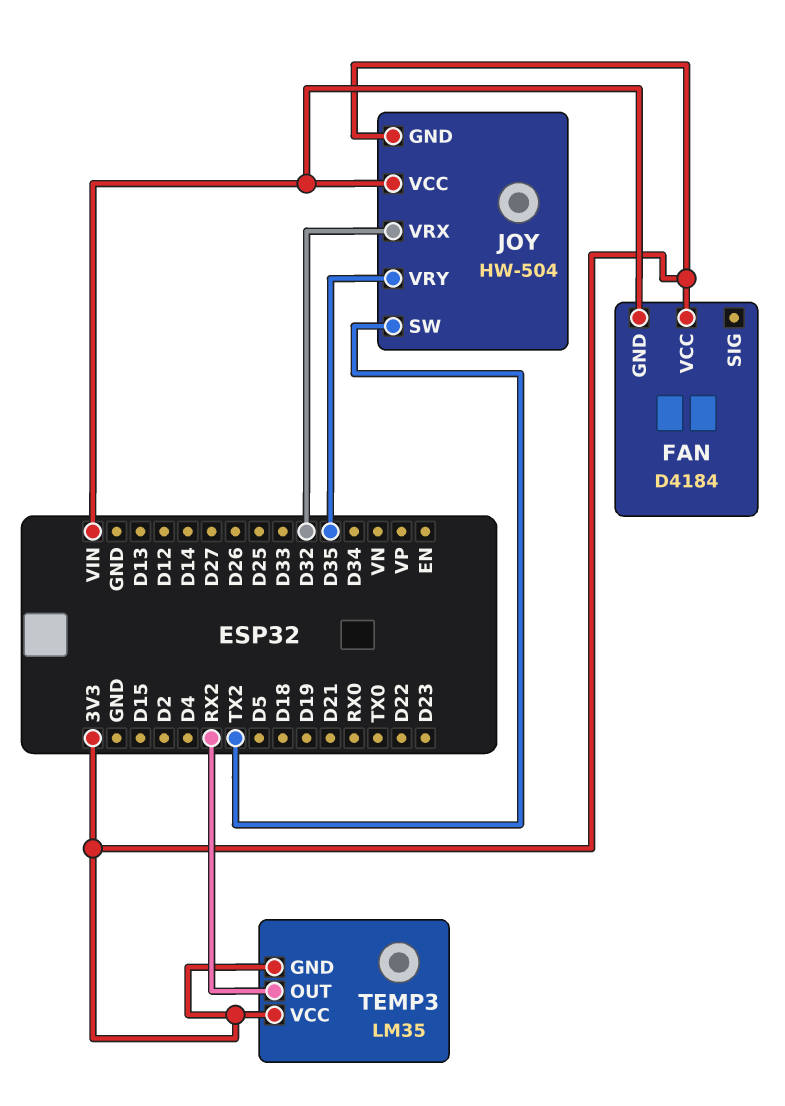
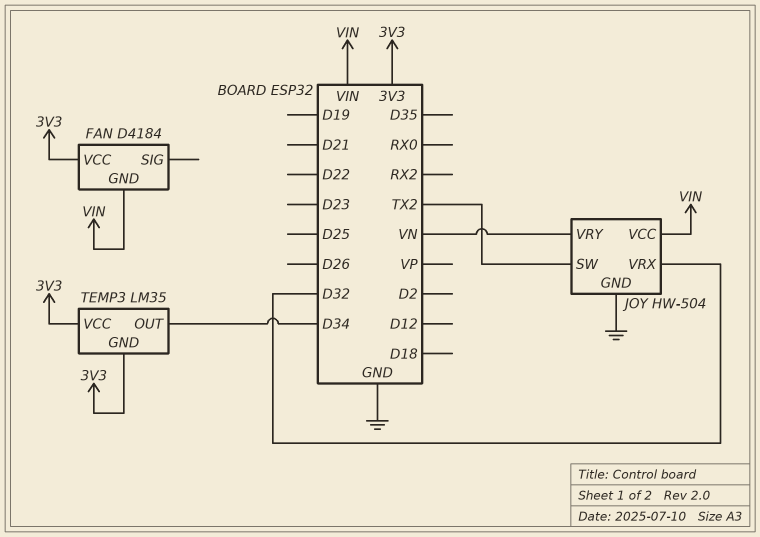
JOY pin GND: 3V3 -> GND
JOY pin VRY: D35 -> VN
TEMP3 pin OUT: RX2 -> D34

